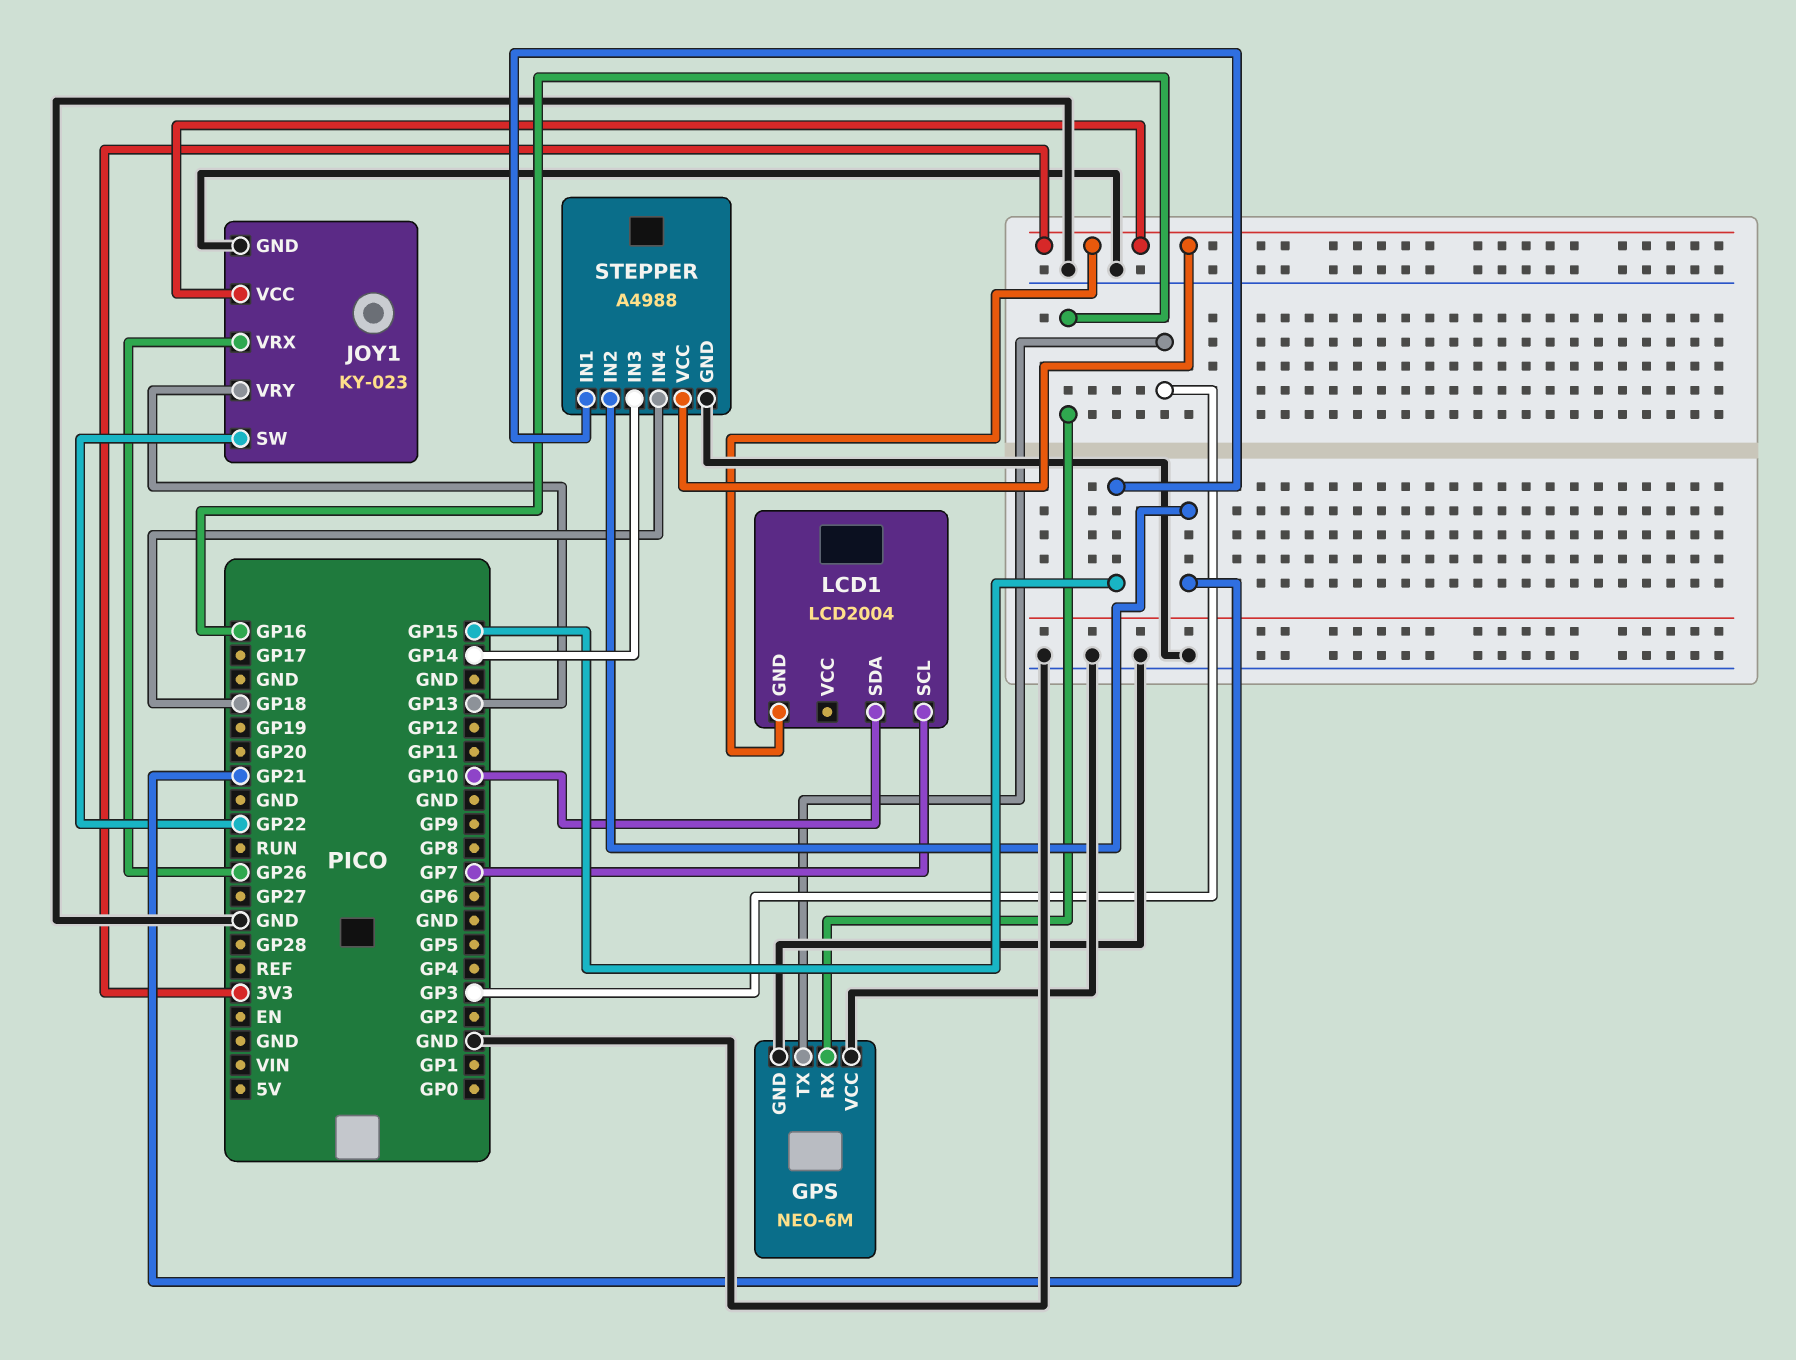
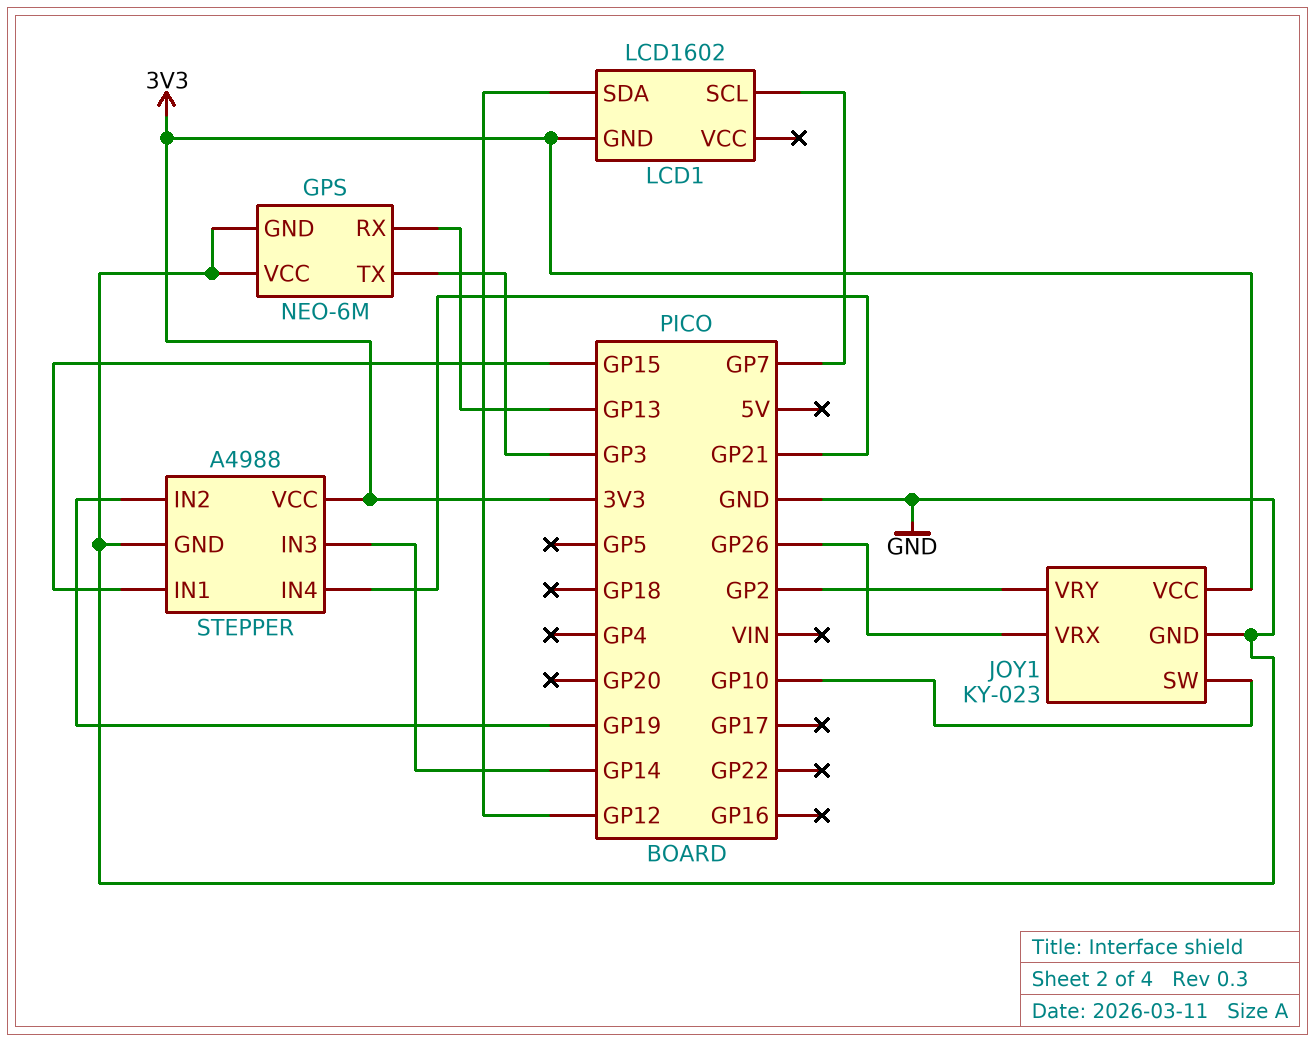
GPS pin RX: GP16 -> GP13
JOY1 pin SW: GP22 -> GP10
JOY1 pin VRY: GP13 -> GP2
LCD1: LCD2004 -> LCD1602
LCD1 pin SDA: GP10 -> GP12
STEPPER pin IN2: GP21 -> GP19
STEPPER pin IN4: GP18 -> GP21

